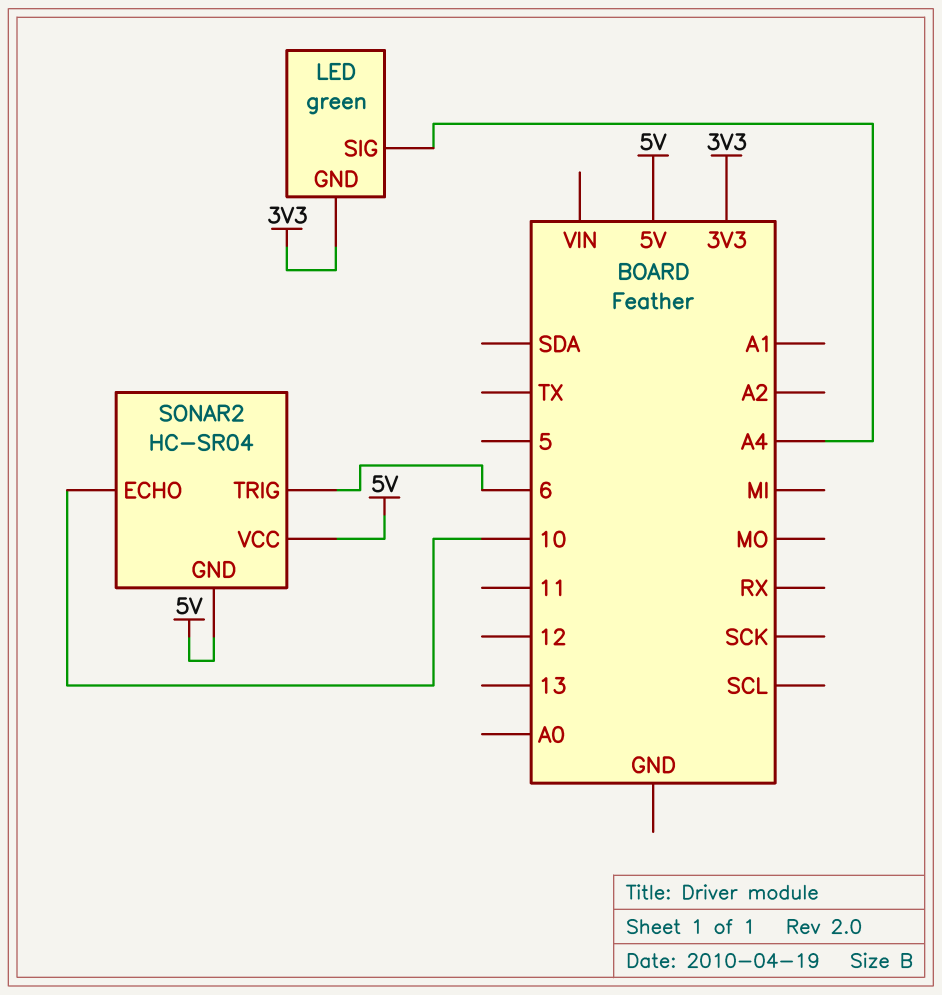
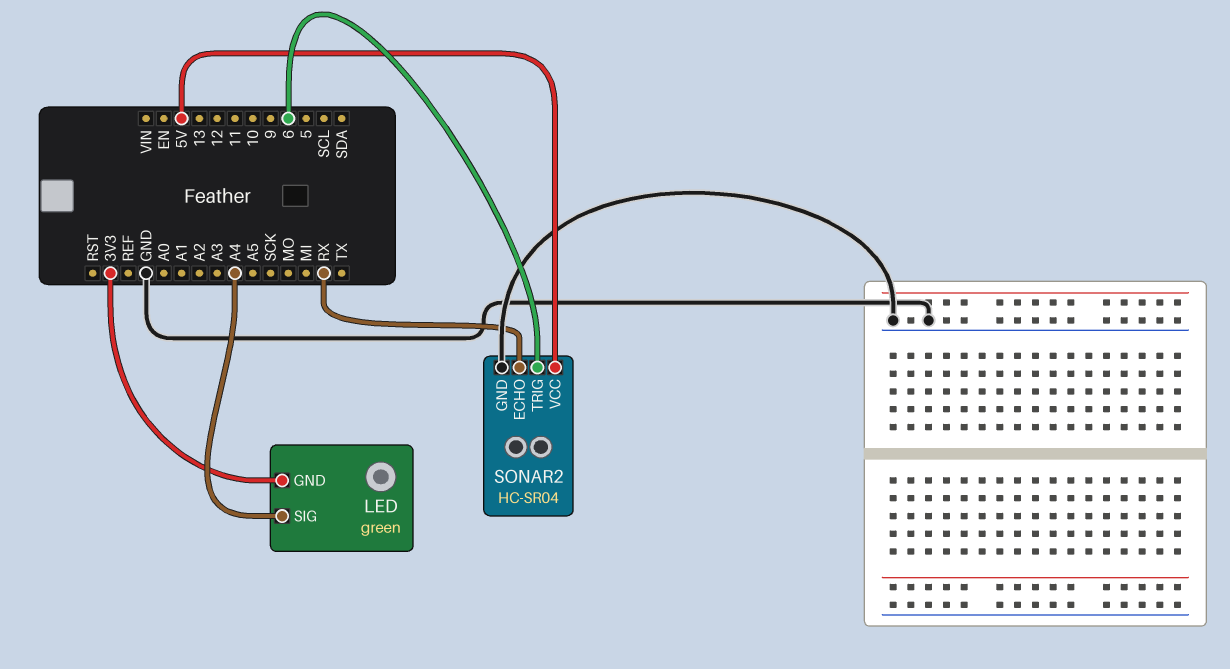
SONAR2 pin ECHO: 10 -> RX
SONAR2 pin GND: 5V -> GND

